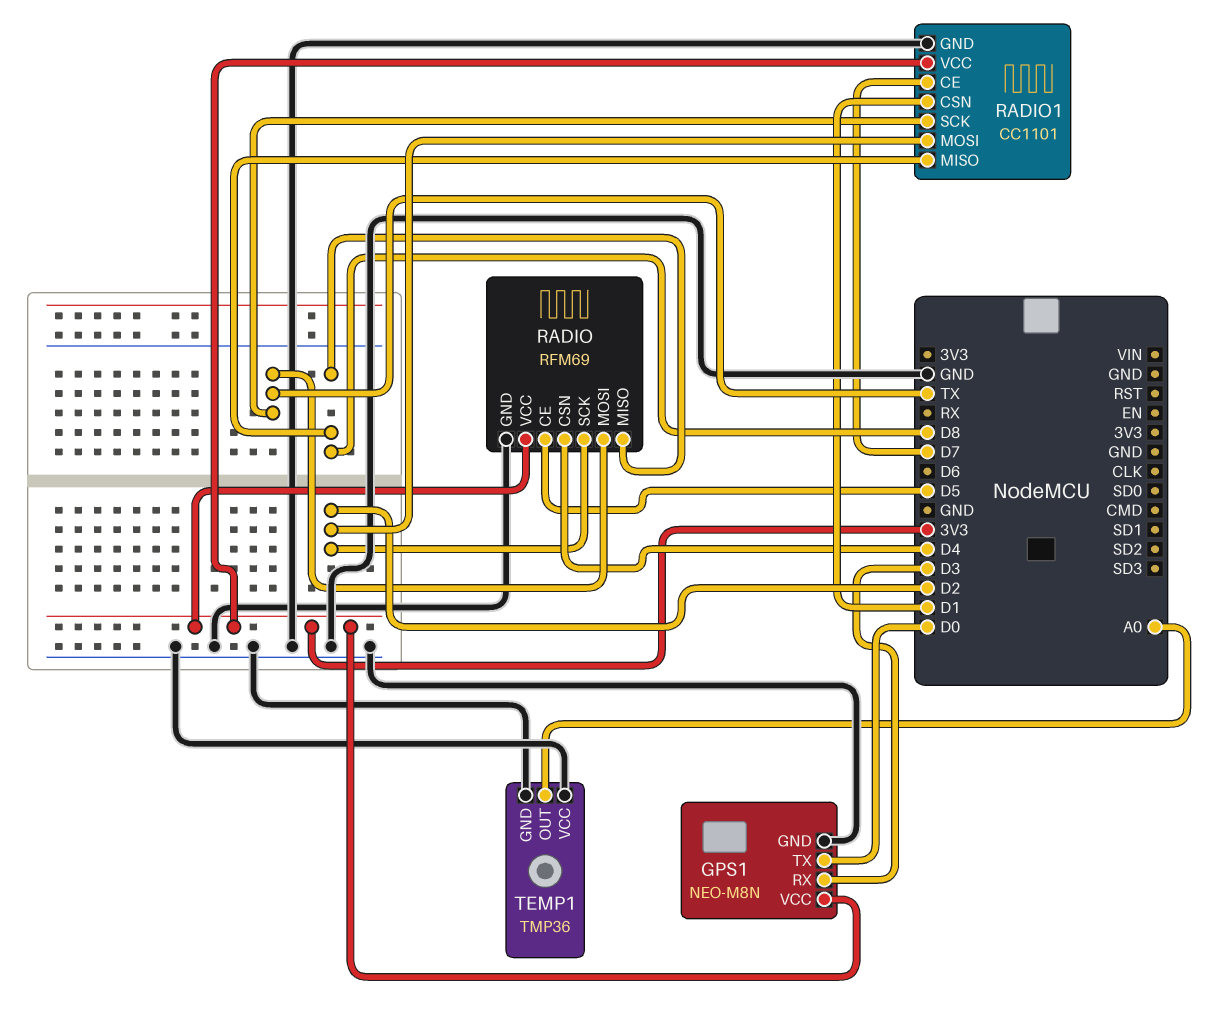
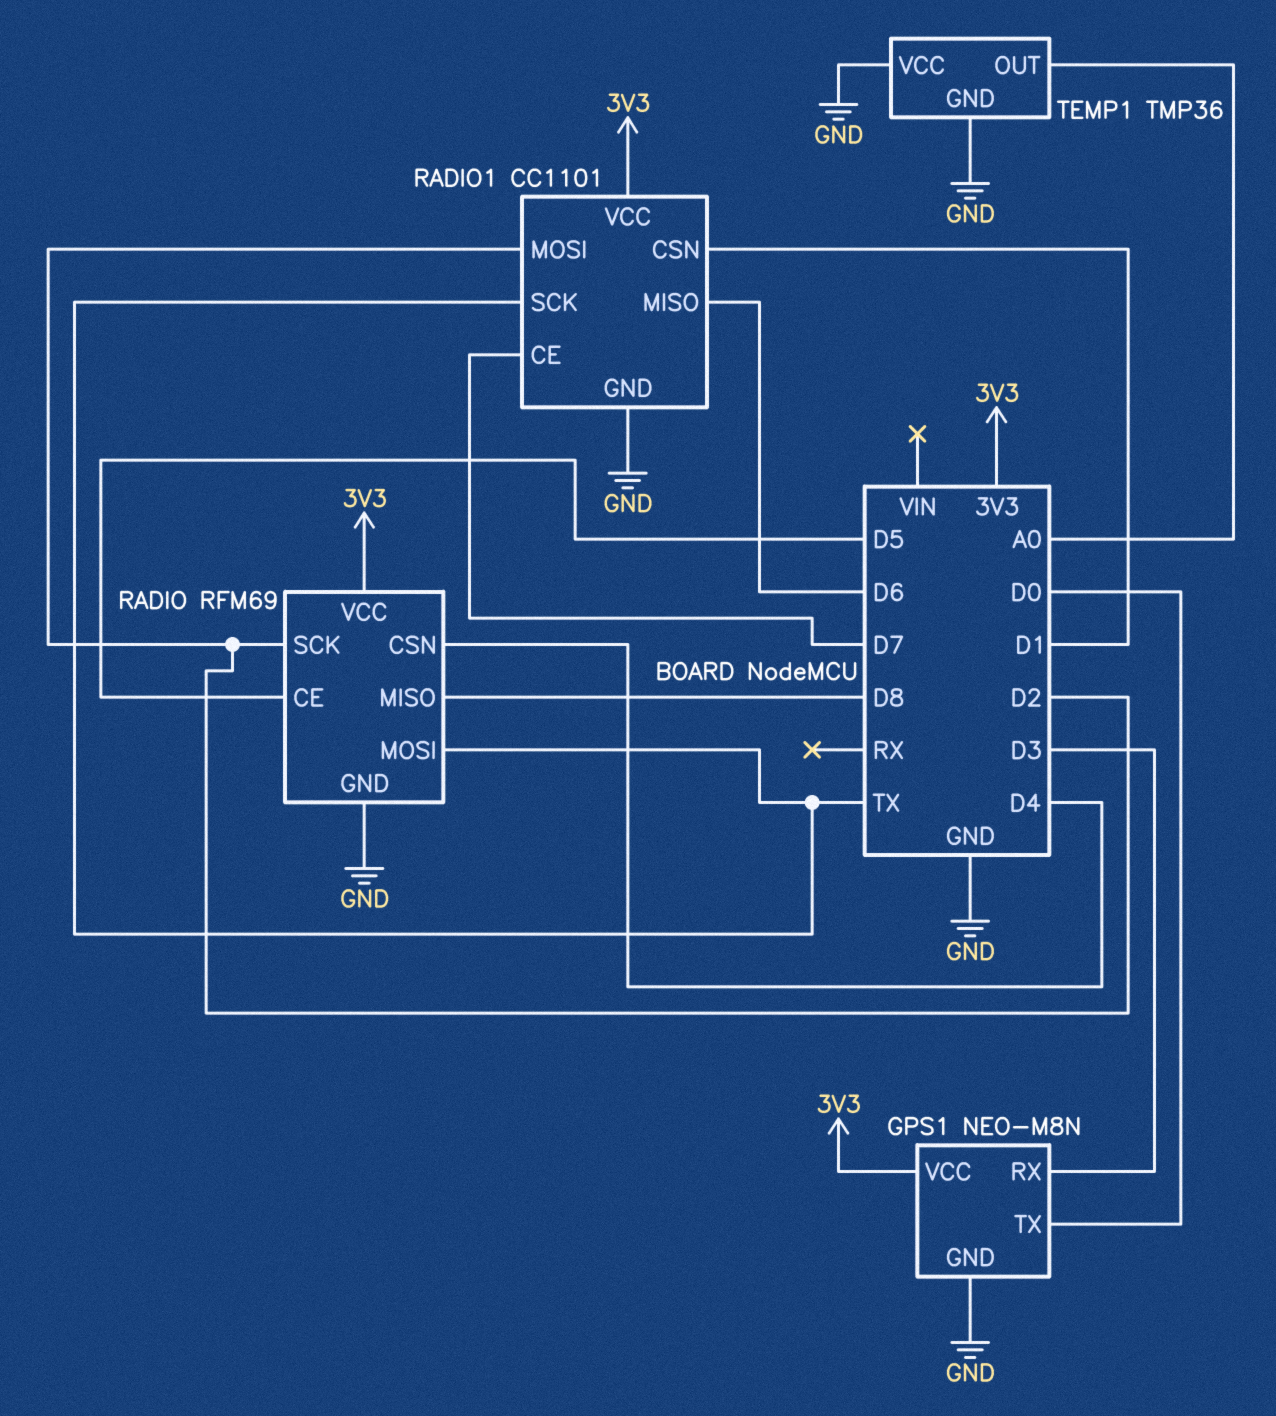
RADIO1 pin MISO: D8 -> D6

